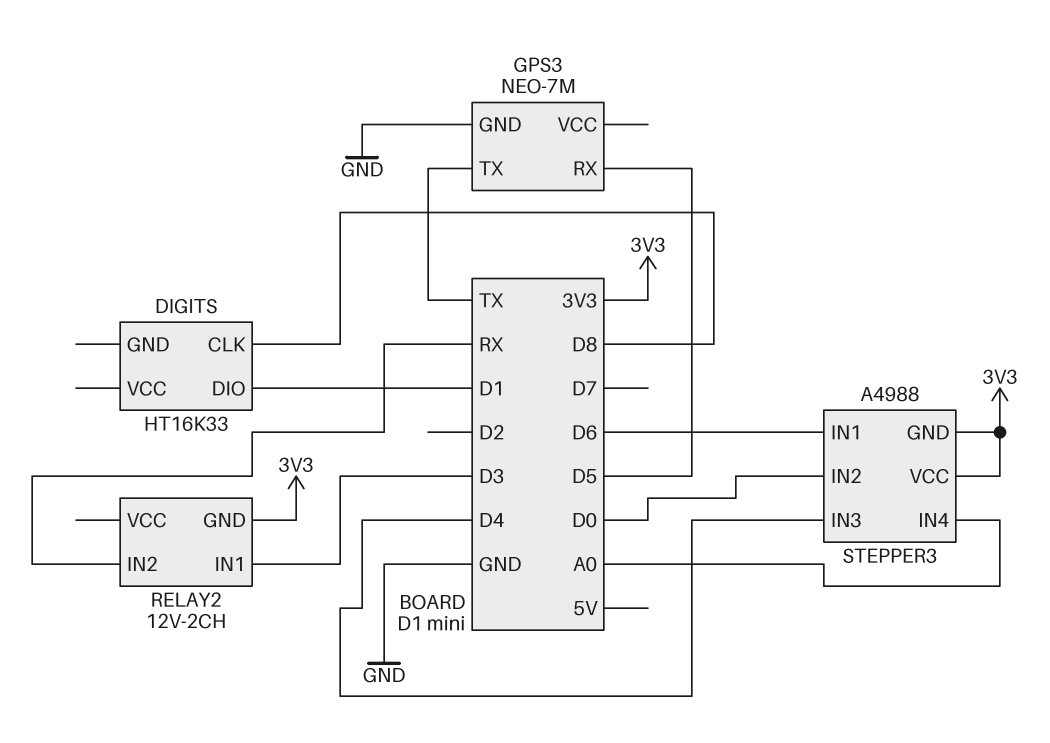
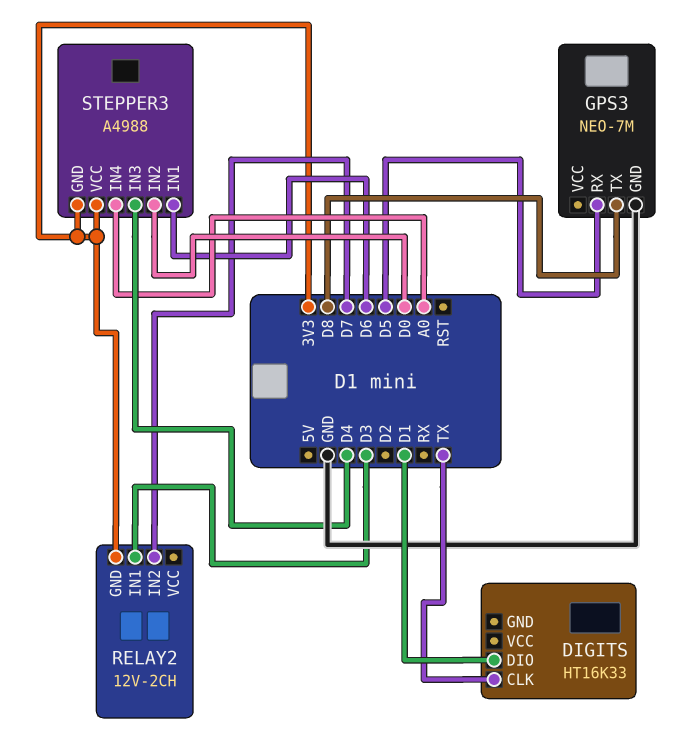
DIGITS pin CLK: D8 -> TX
GPS3 pin TX: TX -> D8
RELAY2 pin IN2: RX -> D7

